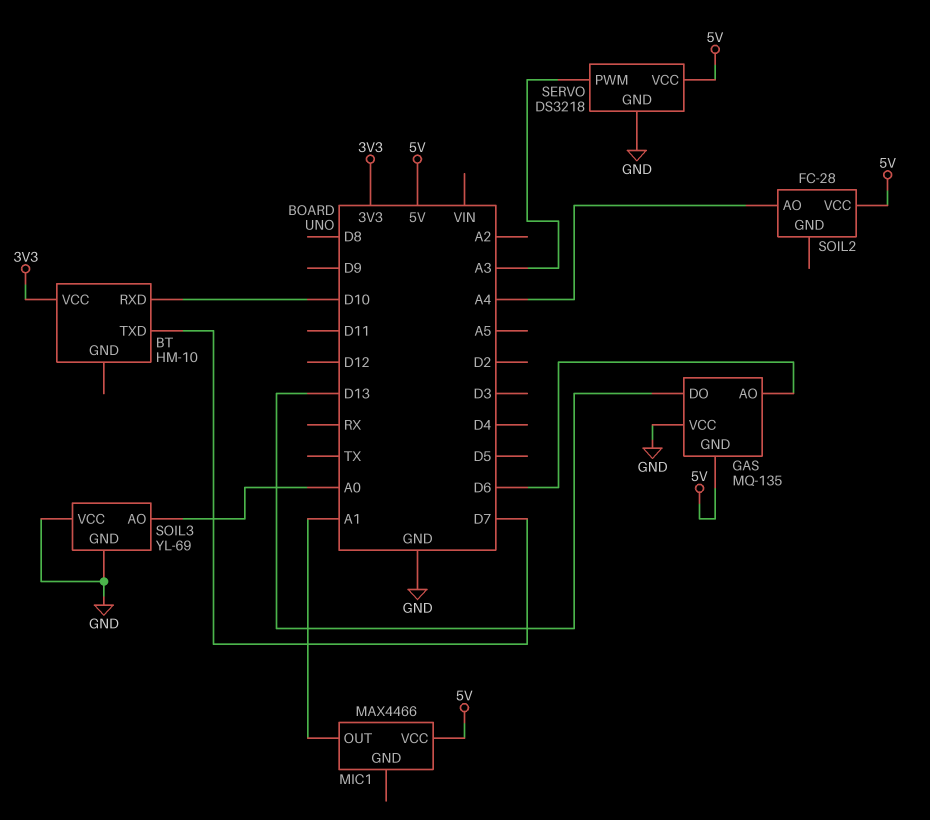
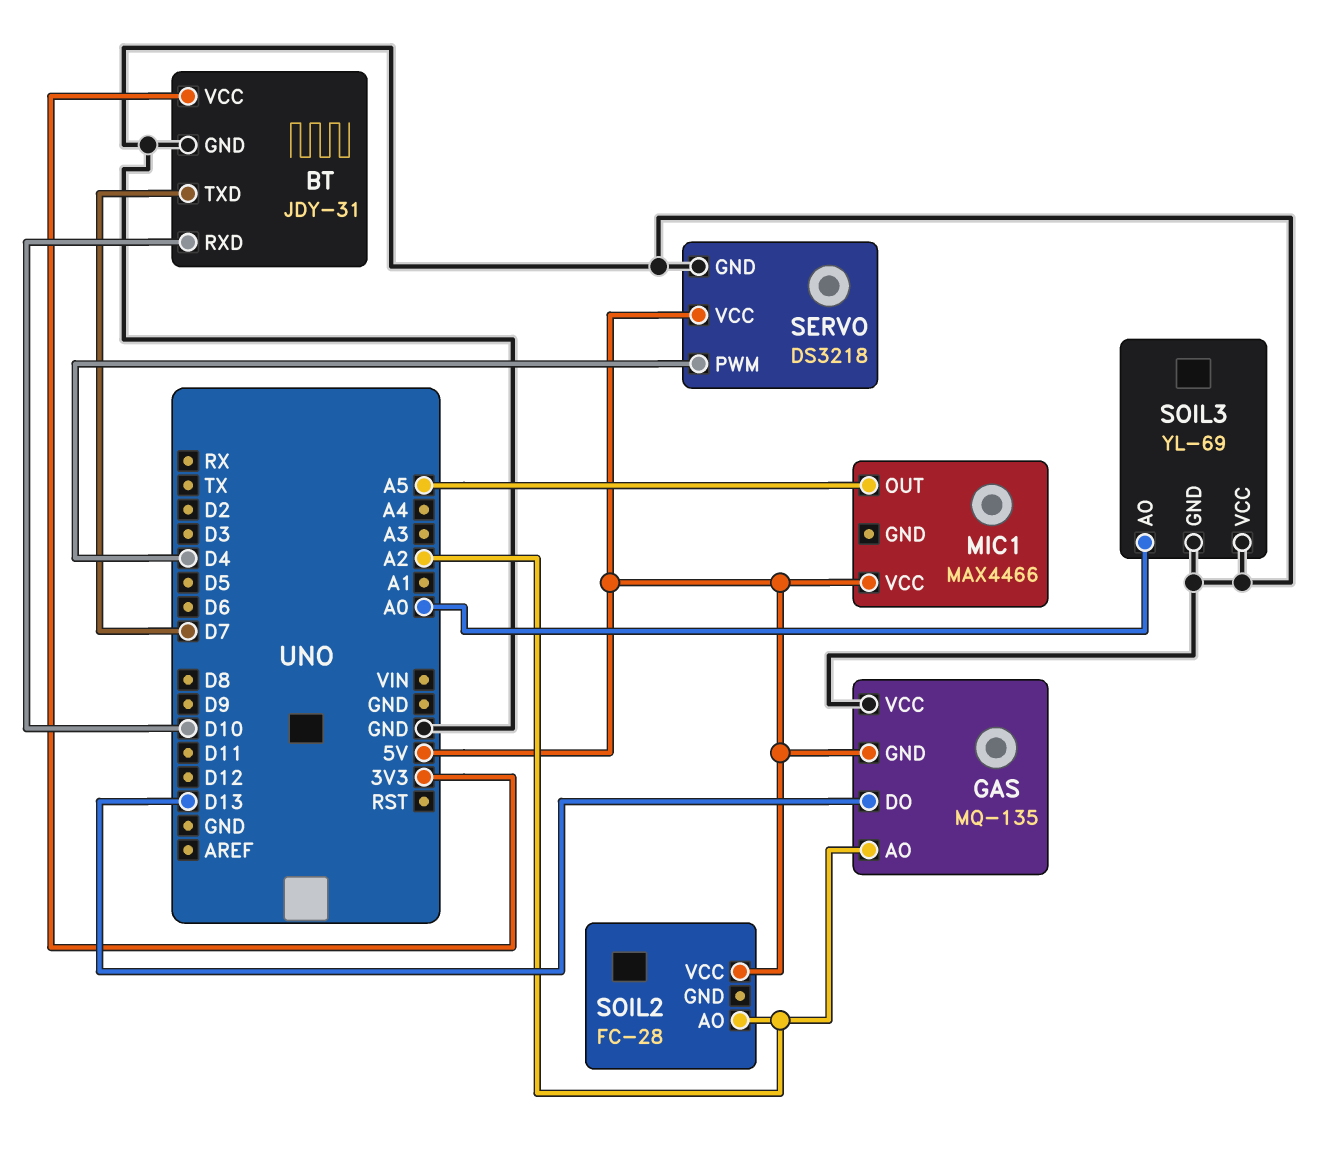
BT: HM-10 -> JDY-31
BT pin GND: none -> GND
GAS pin AO: D6 -> A2
MIC1 pin OUT: A1 -> A5
SERVO pin PWM: A3 -> D4
SOIL2 pin AO: A4 -> A2

